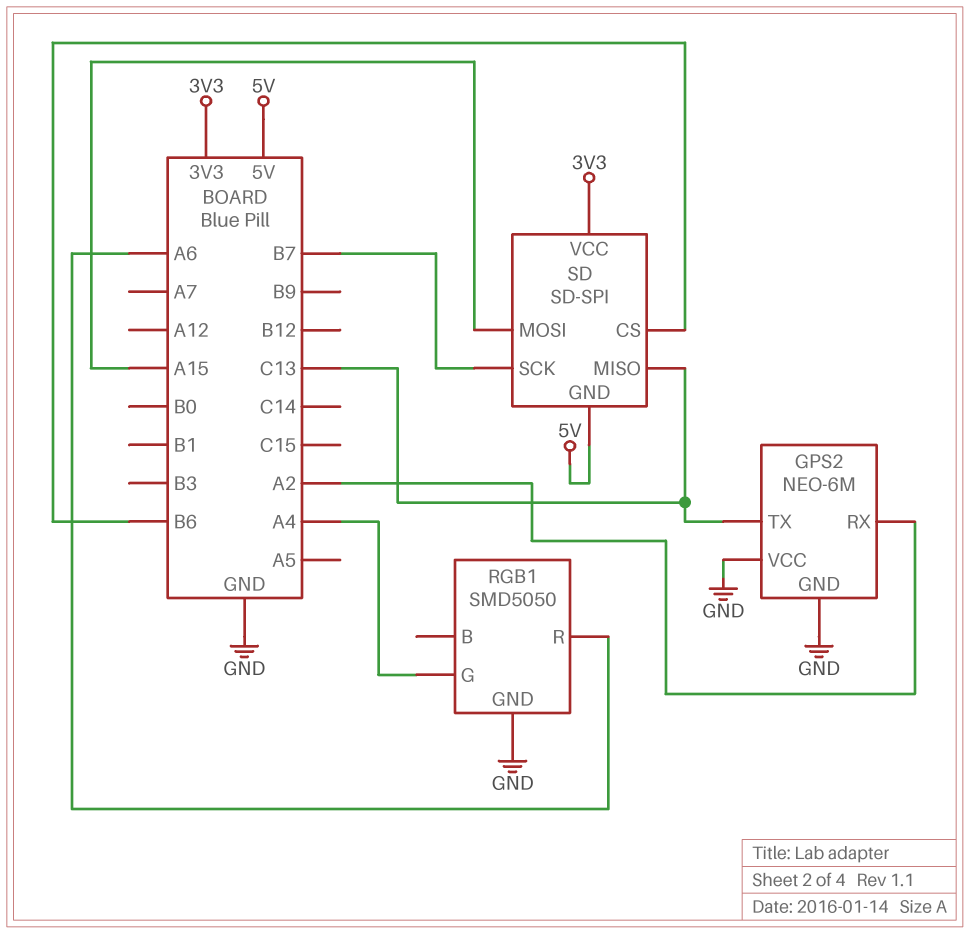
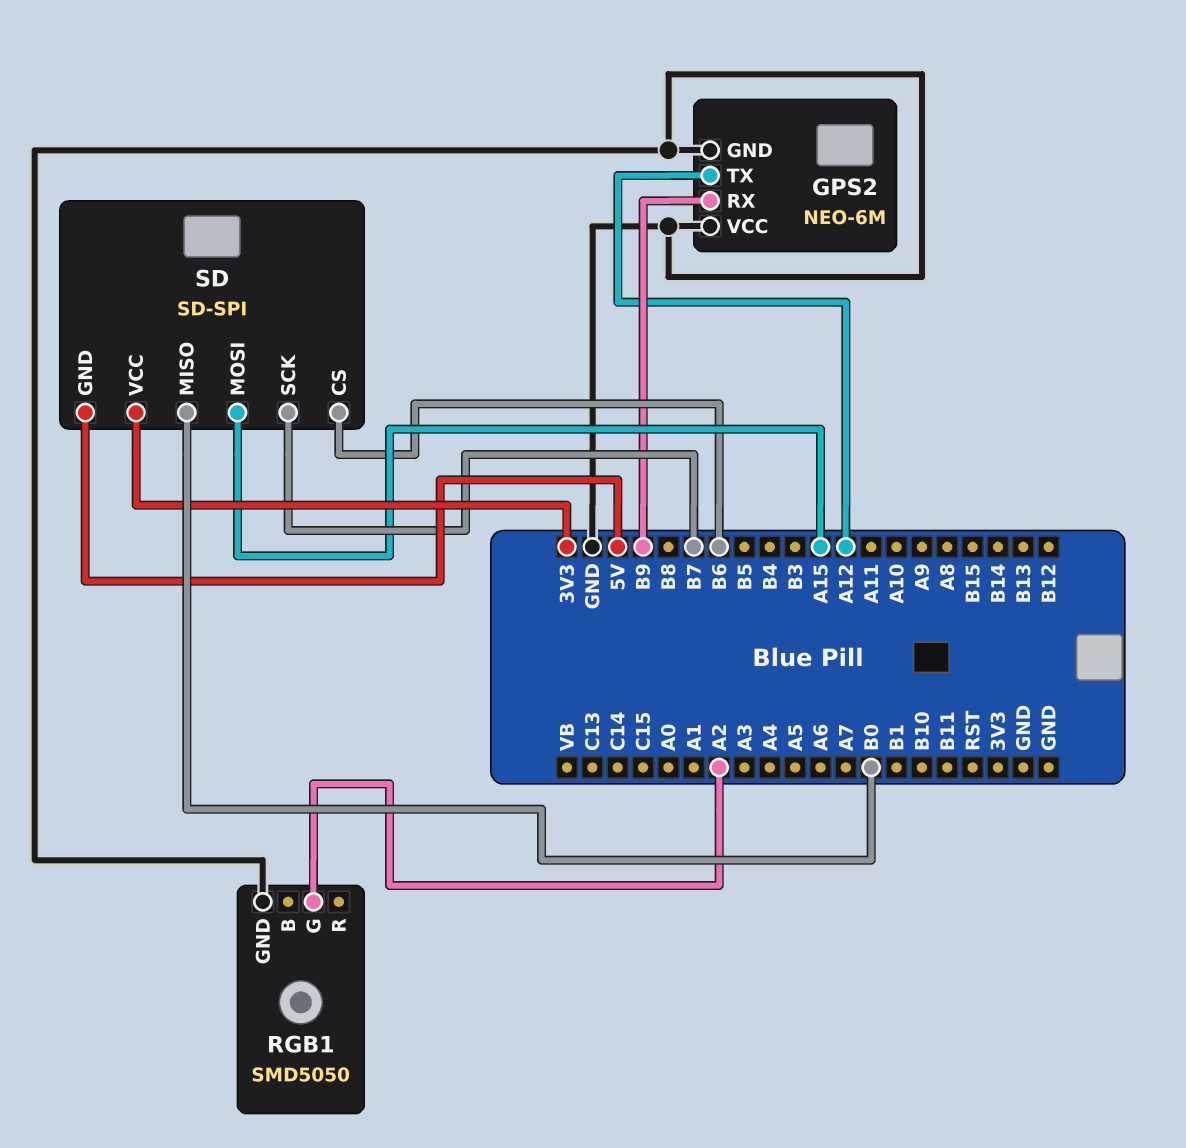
GPS2 pin RX: A2 -> B9
GPS2 pin TX: C13 -> A12
RGB1 pin G: A4 -> A2
RGB1 pin R: A6 -> none
SD pin MISO: C13 -> B0

